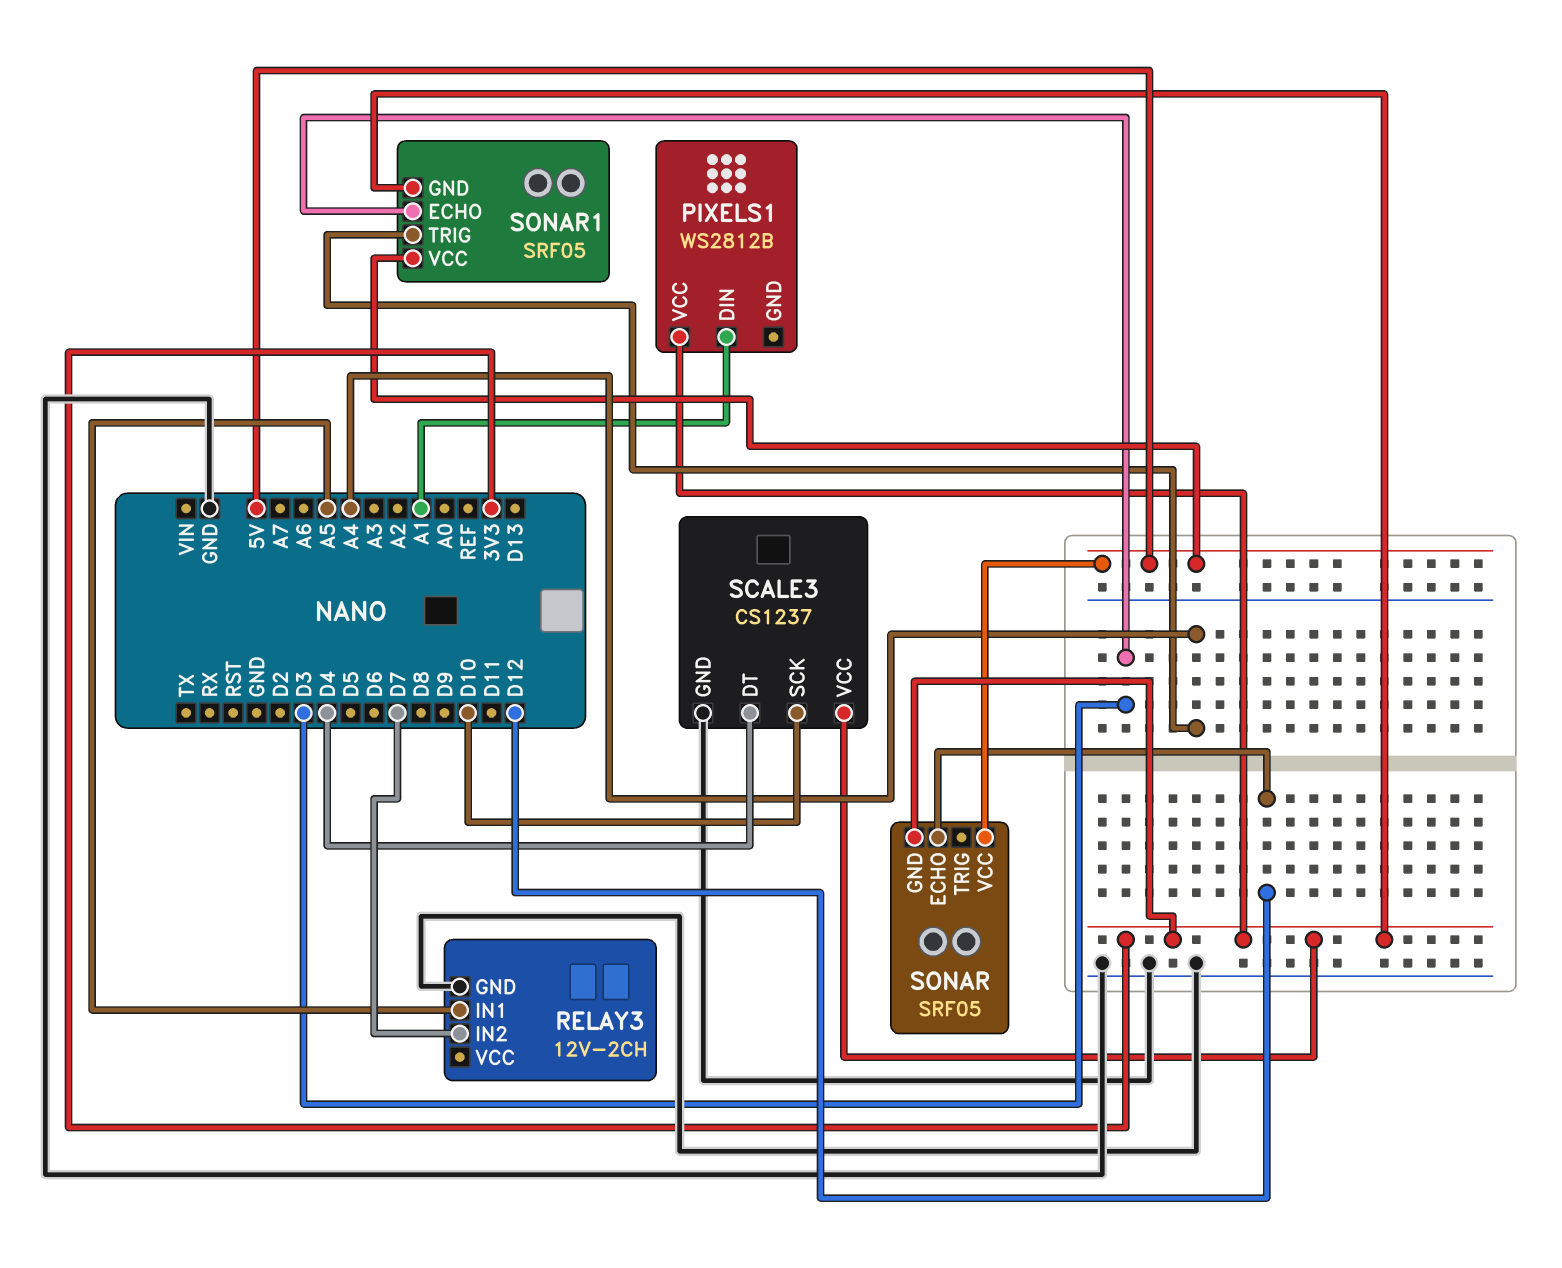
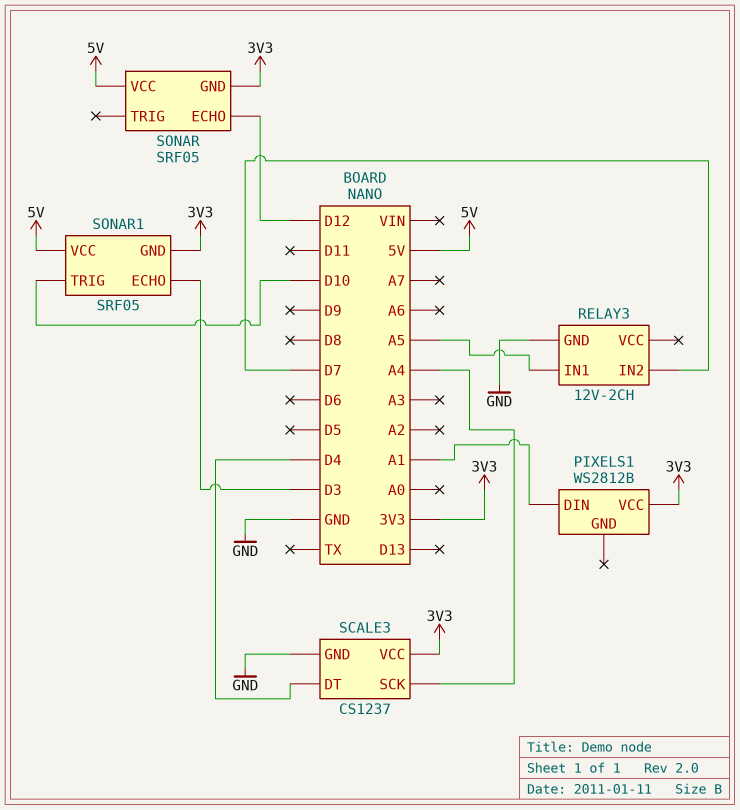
SCALE3 pin SCK: D10 -> A4
SONAR1 pin TRIG: A4 -> D10

